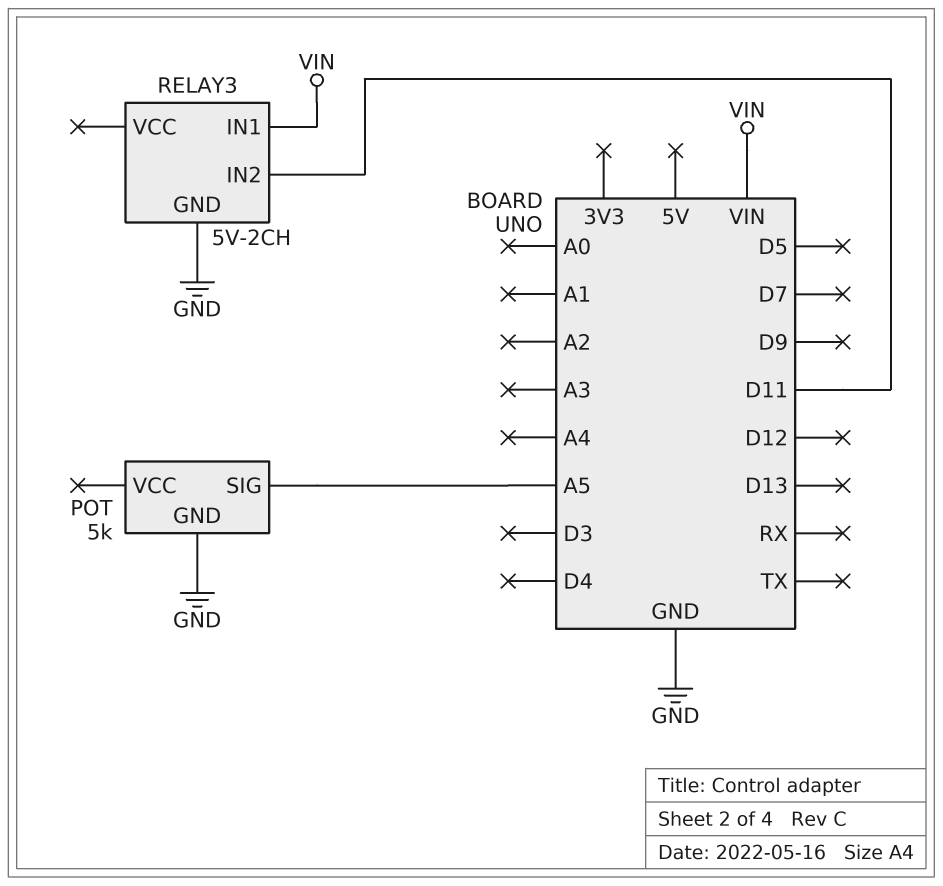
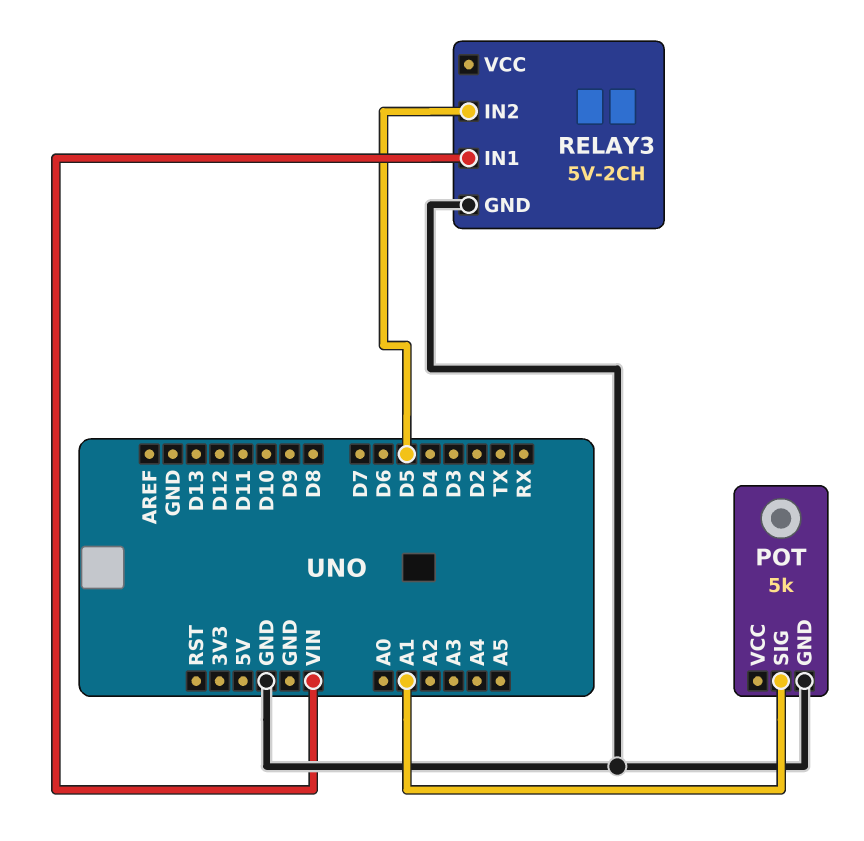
POT pin SIG: A5 -> A1
RELAY3 pin IN2: D11 -> D5

